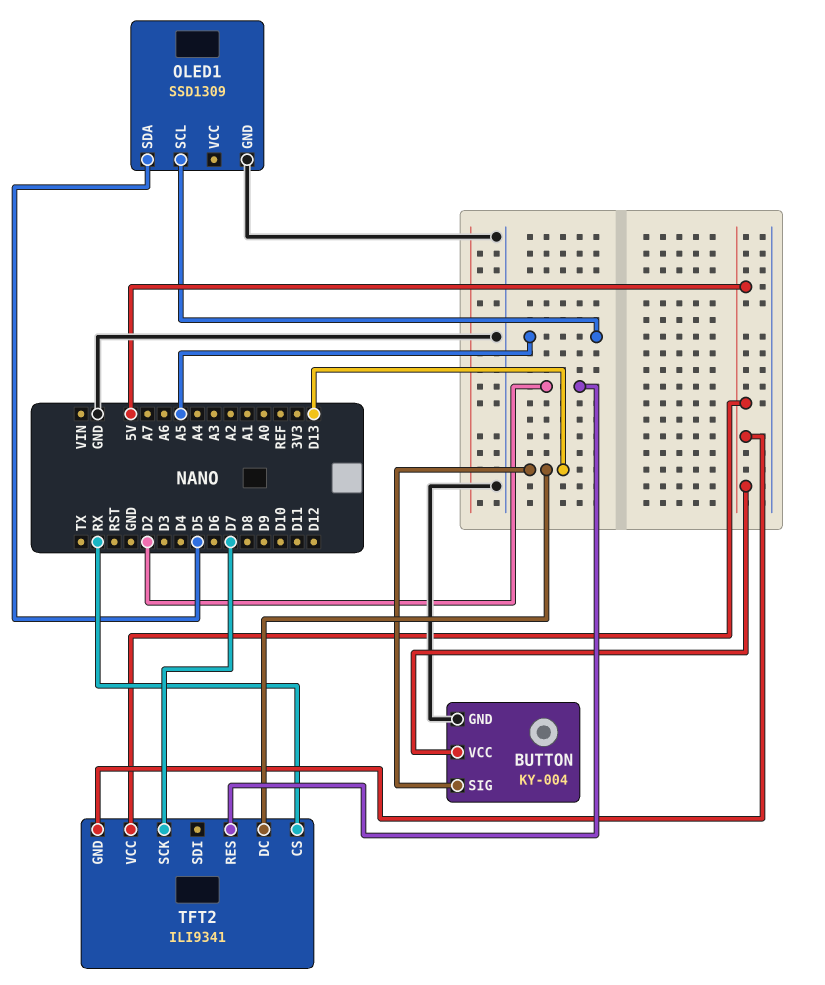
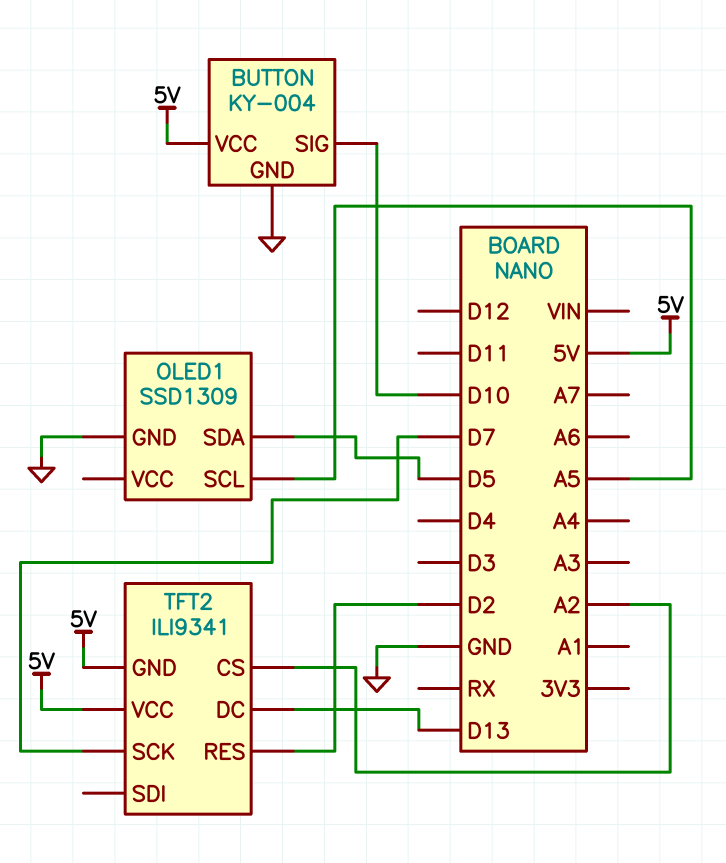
BUTTON pin SIG: D13 -> D10
TFT2 pin CS: RX -> A2

